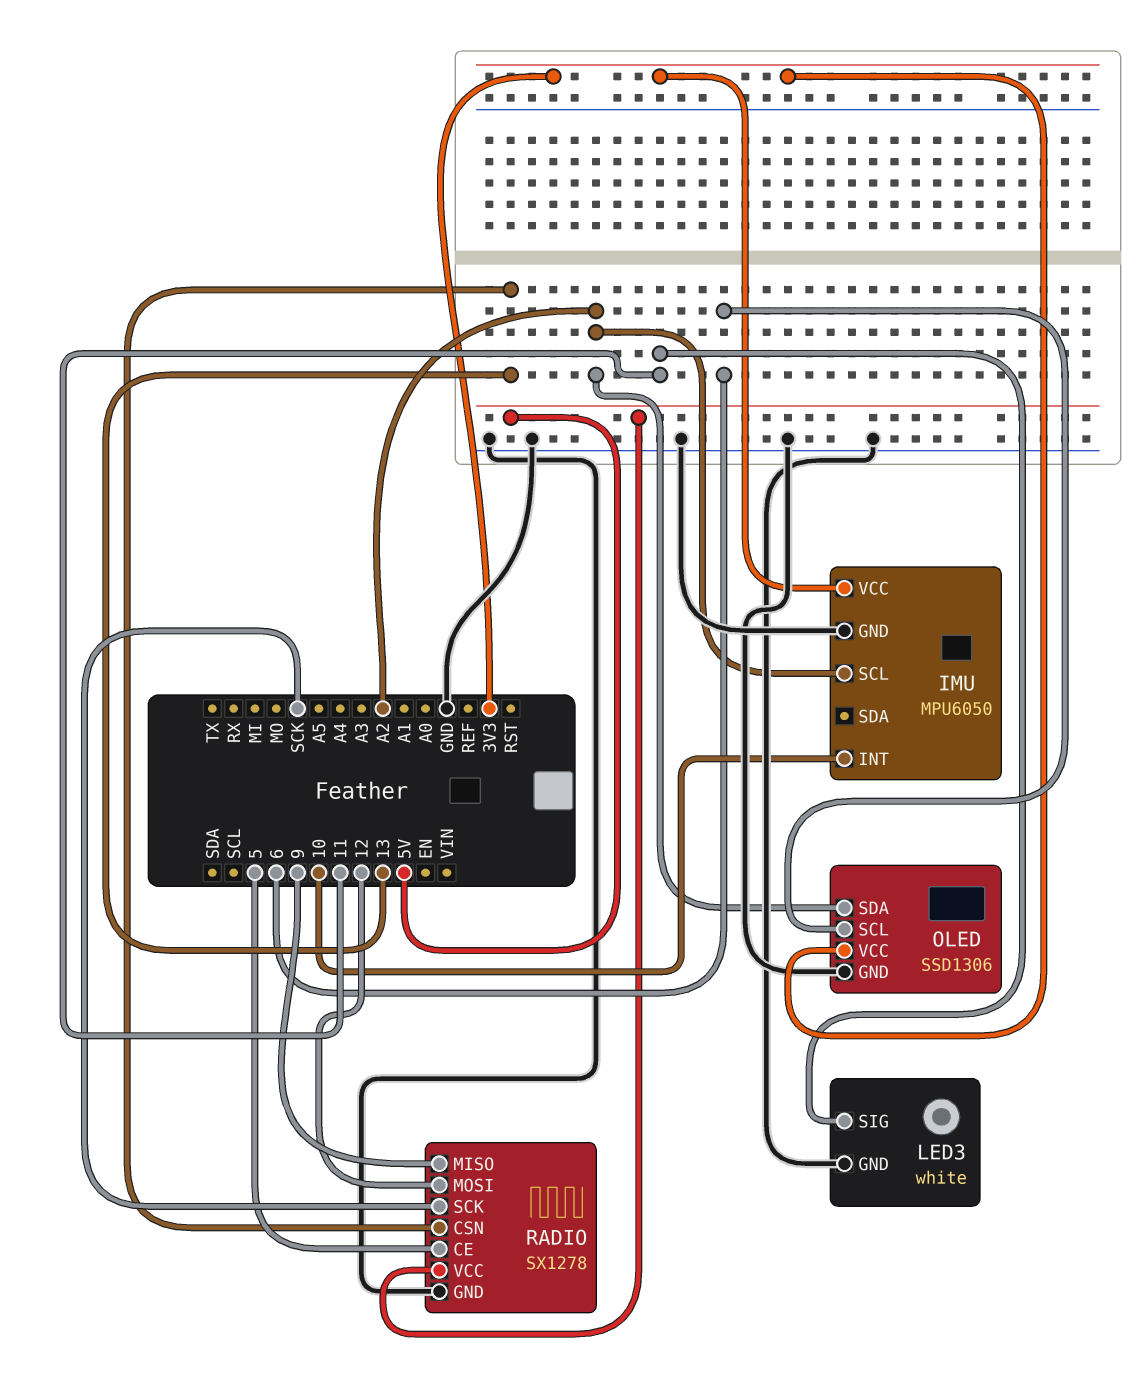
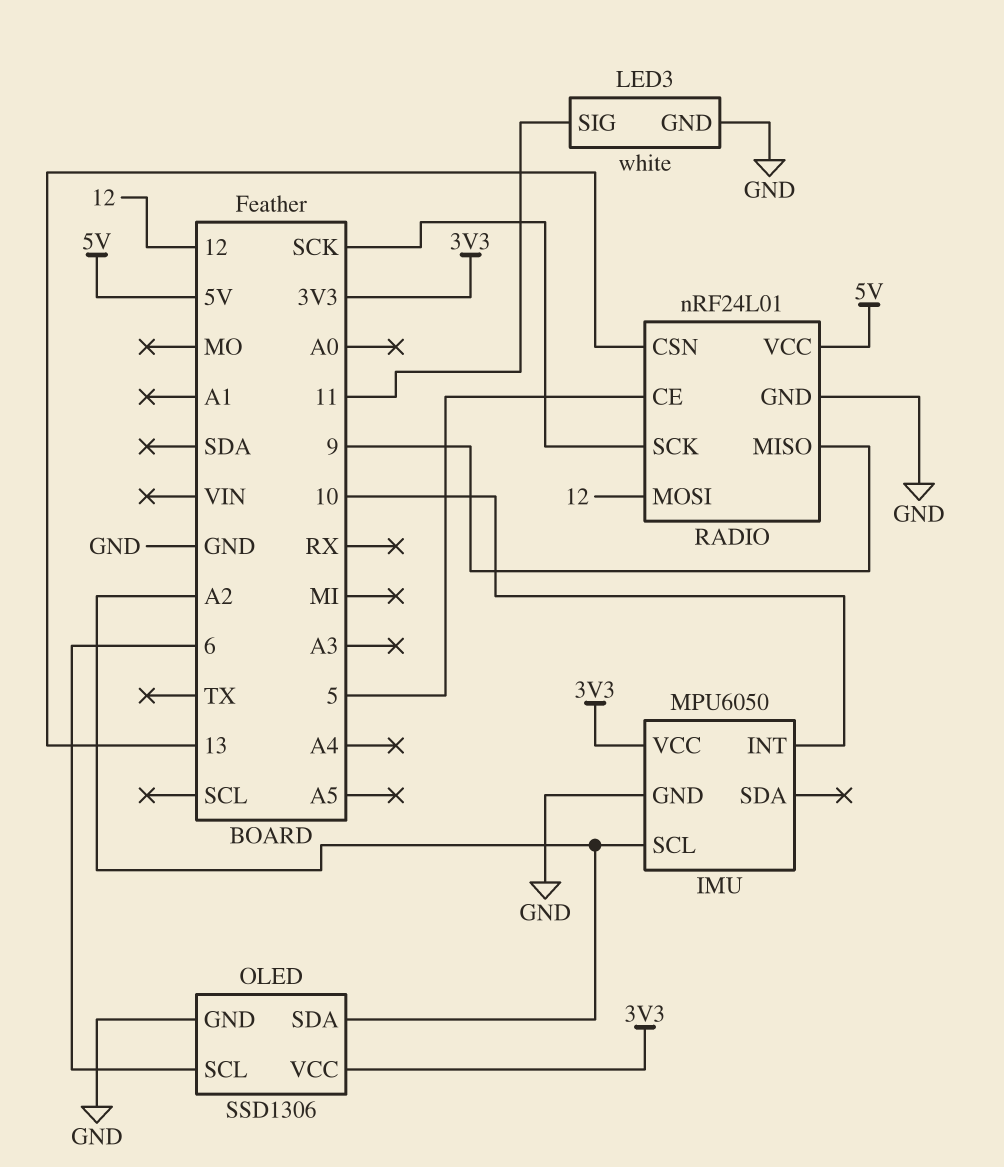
RADIO: SX1278 -> nRF24L01

